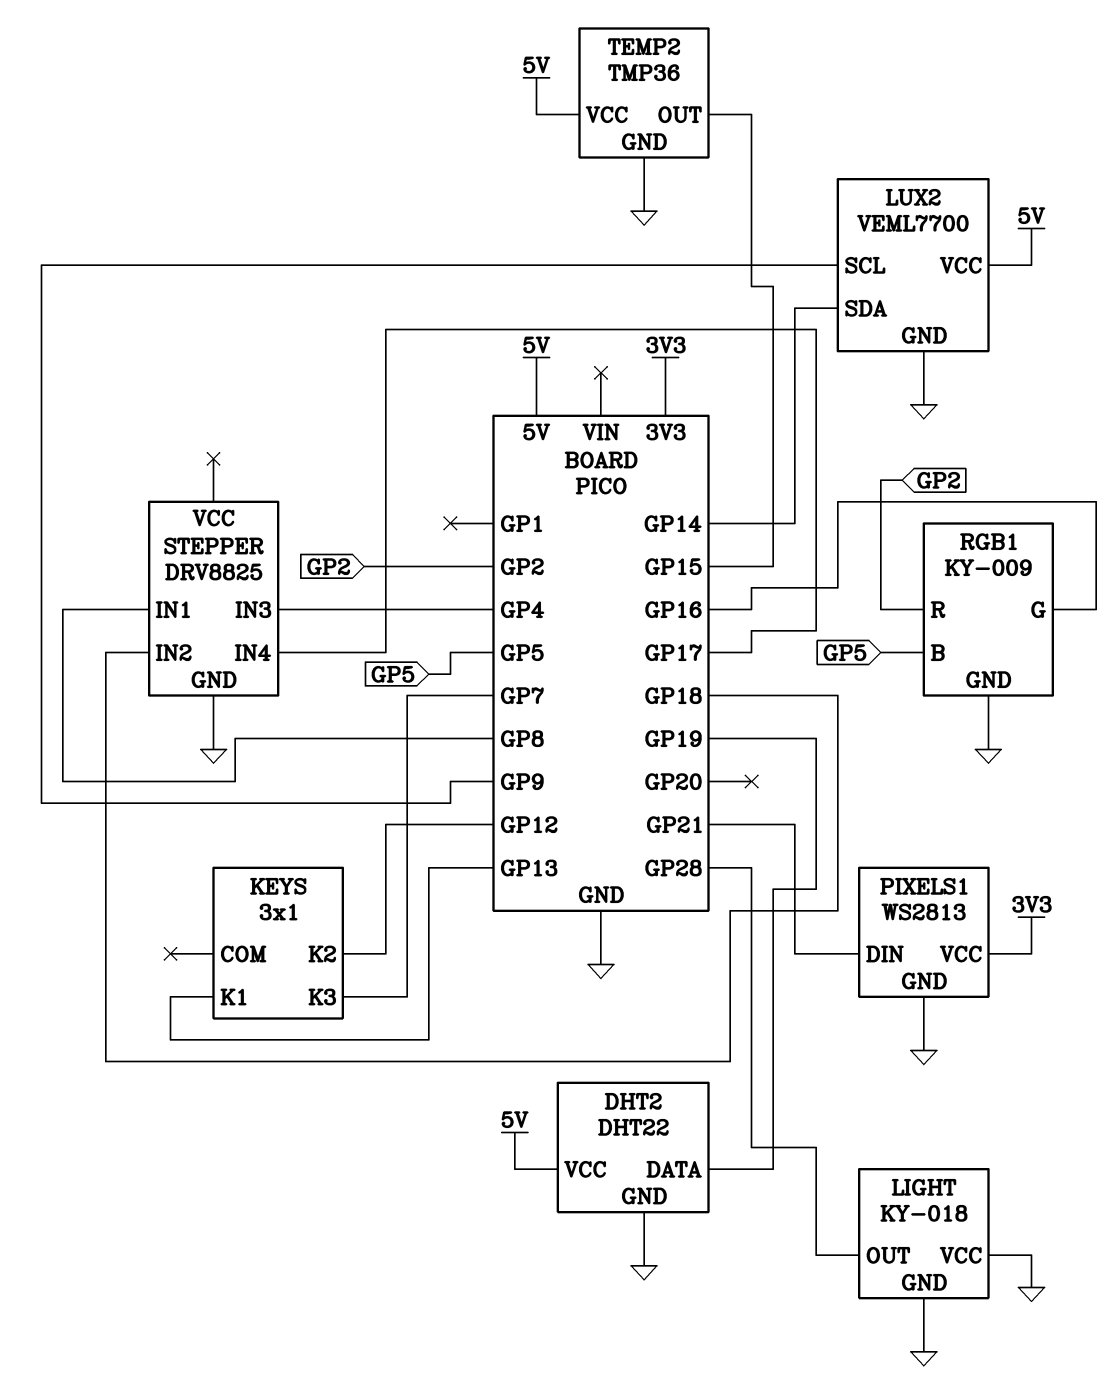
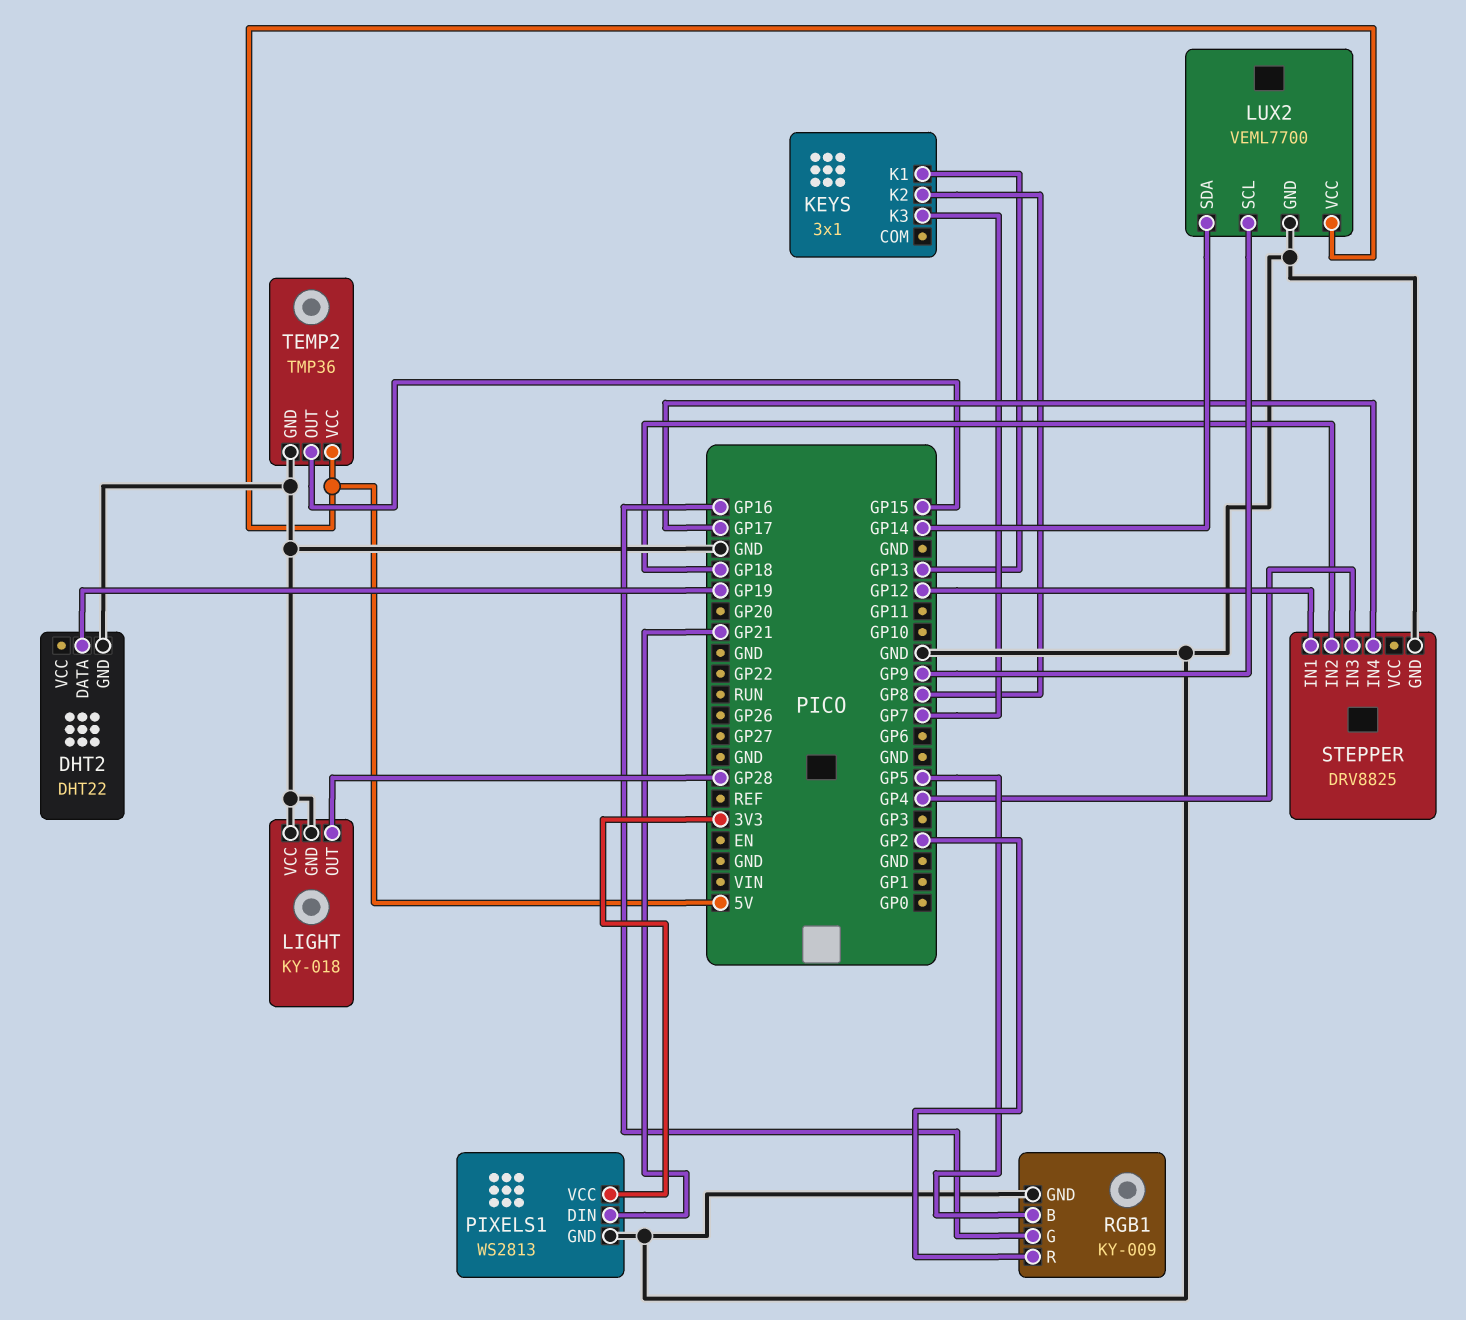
DHT2 pin VCC: 5V -> none
KEYS pin K2: GP12 -> GP8
STEPPER pin IN1: GP8 -> GP12

